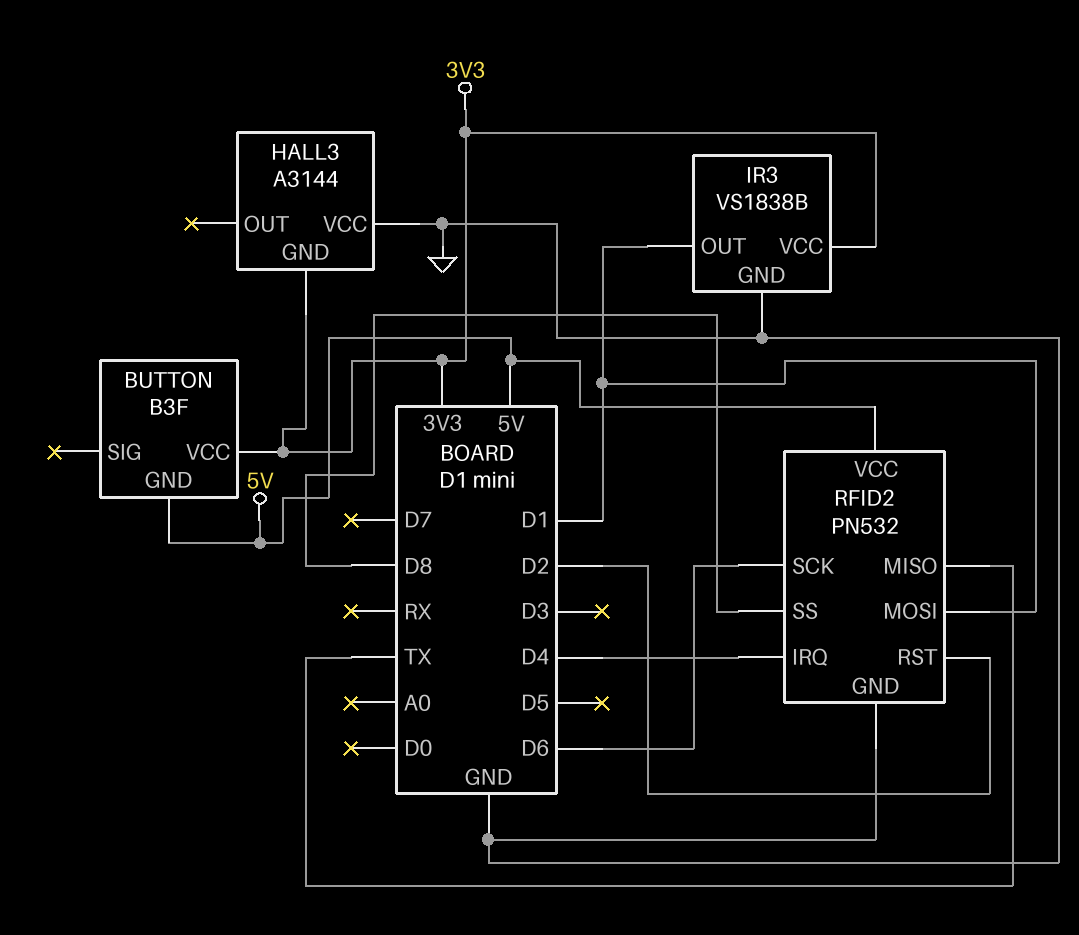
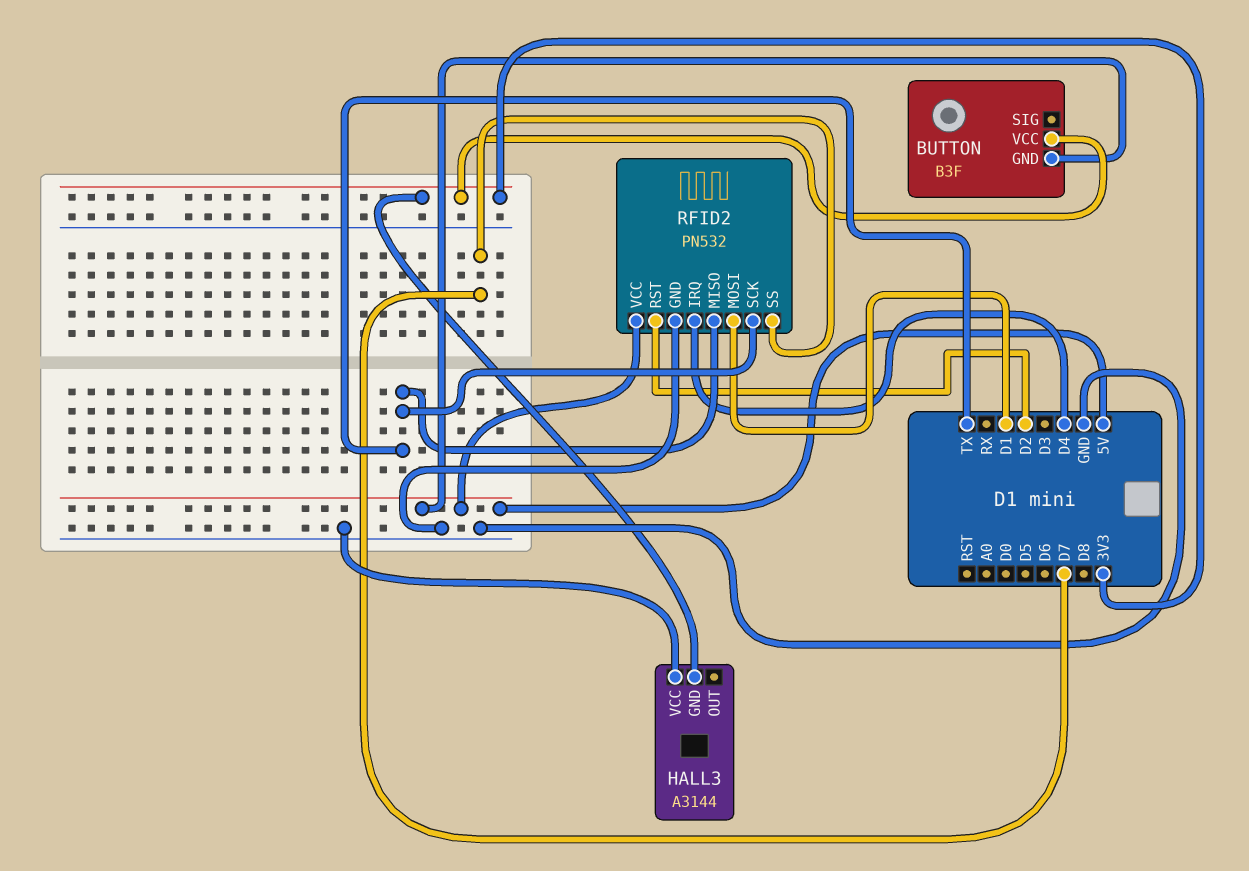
IR3: VS1838B -> none
IR3 pin GND: GND -> none
IR3 pin OUT: D1 -> none
IR3 pin VCC: 3V3 -> none
RFID2 pin SCK: D6 -> TX
RFID2 pin SS: D8 -> D7

